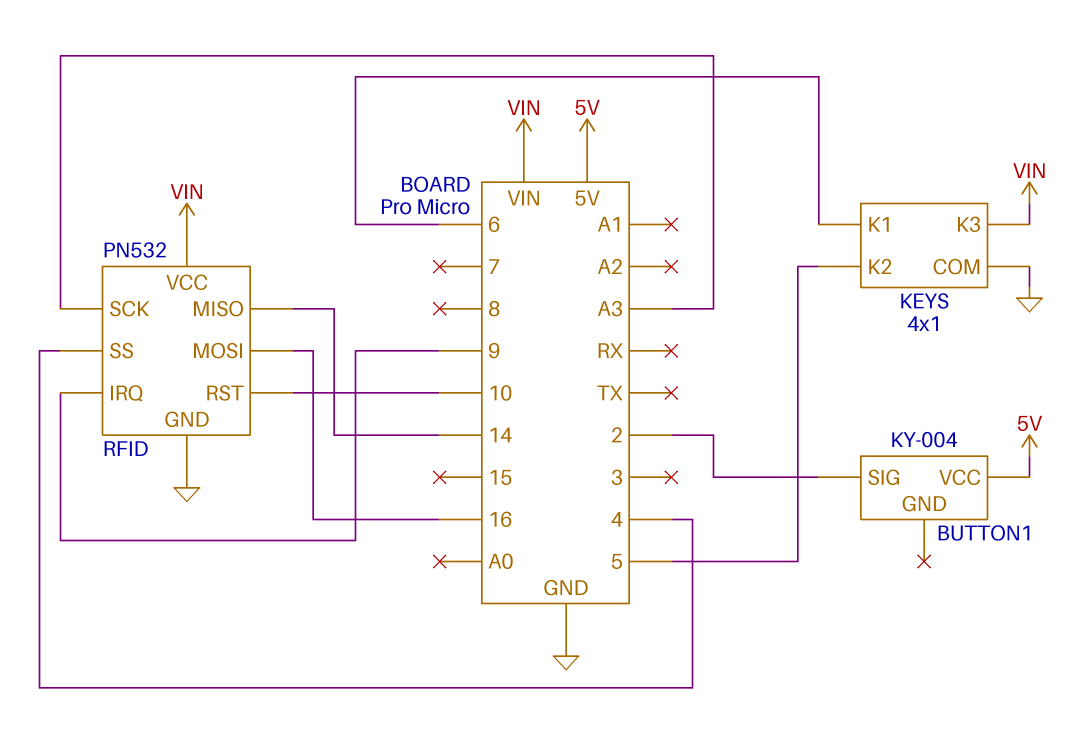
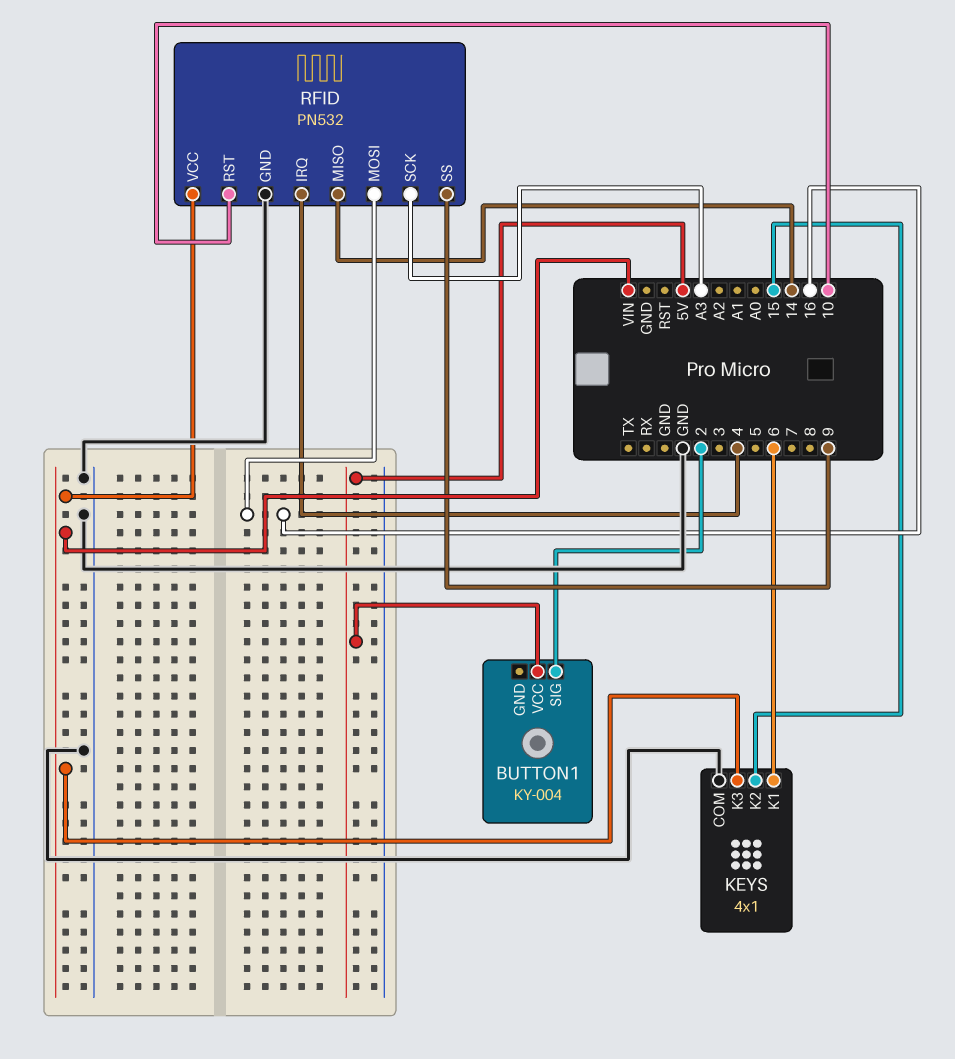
KEYS pin K2: 5 -> 15
RFID pin IRQ: 9 -> 4
RFID pin SS: 4 -> 9

